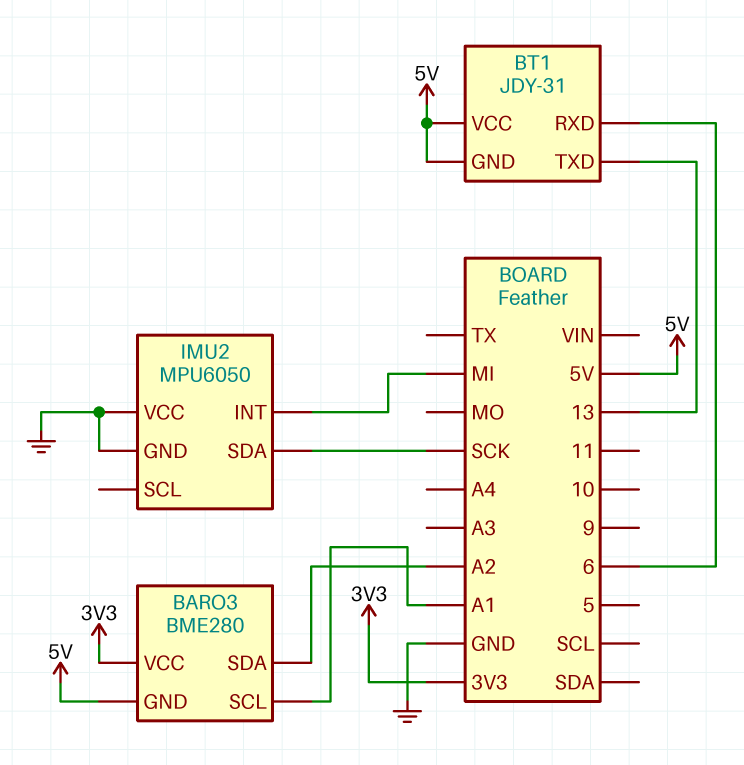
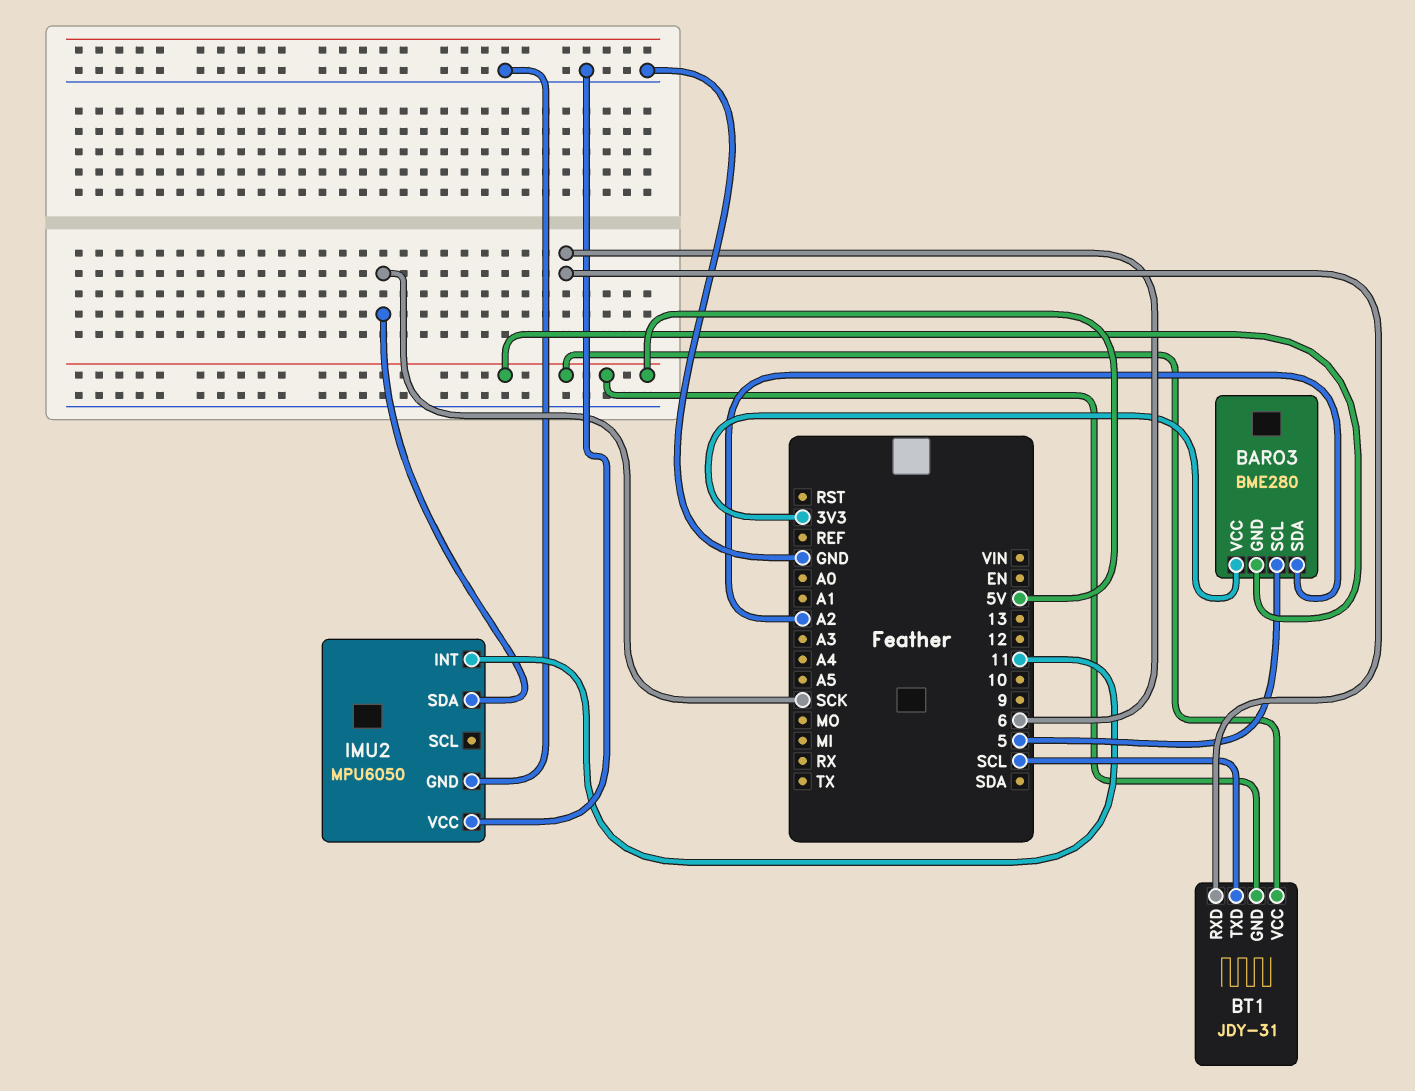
BARO3 pin SCL: A1 -> 5
BT1 pin TXD: 13 -> SCL
IMU2 pin INT: MI -> 11

